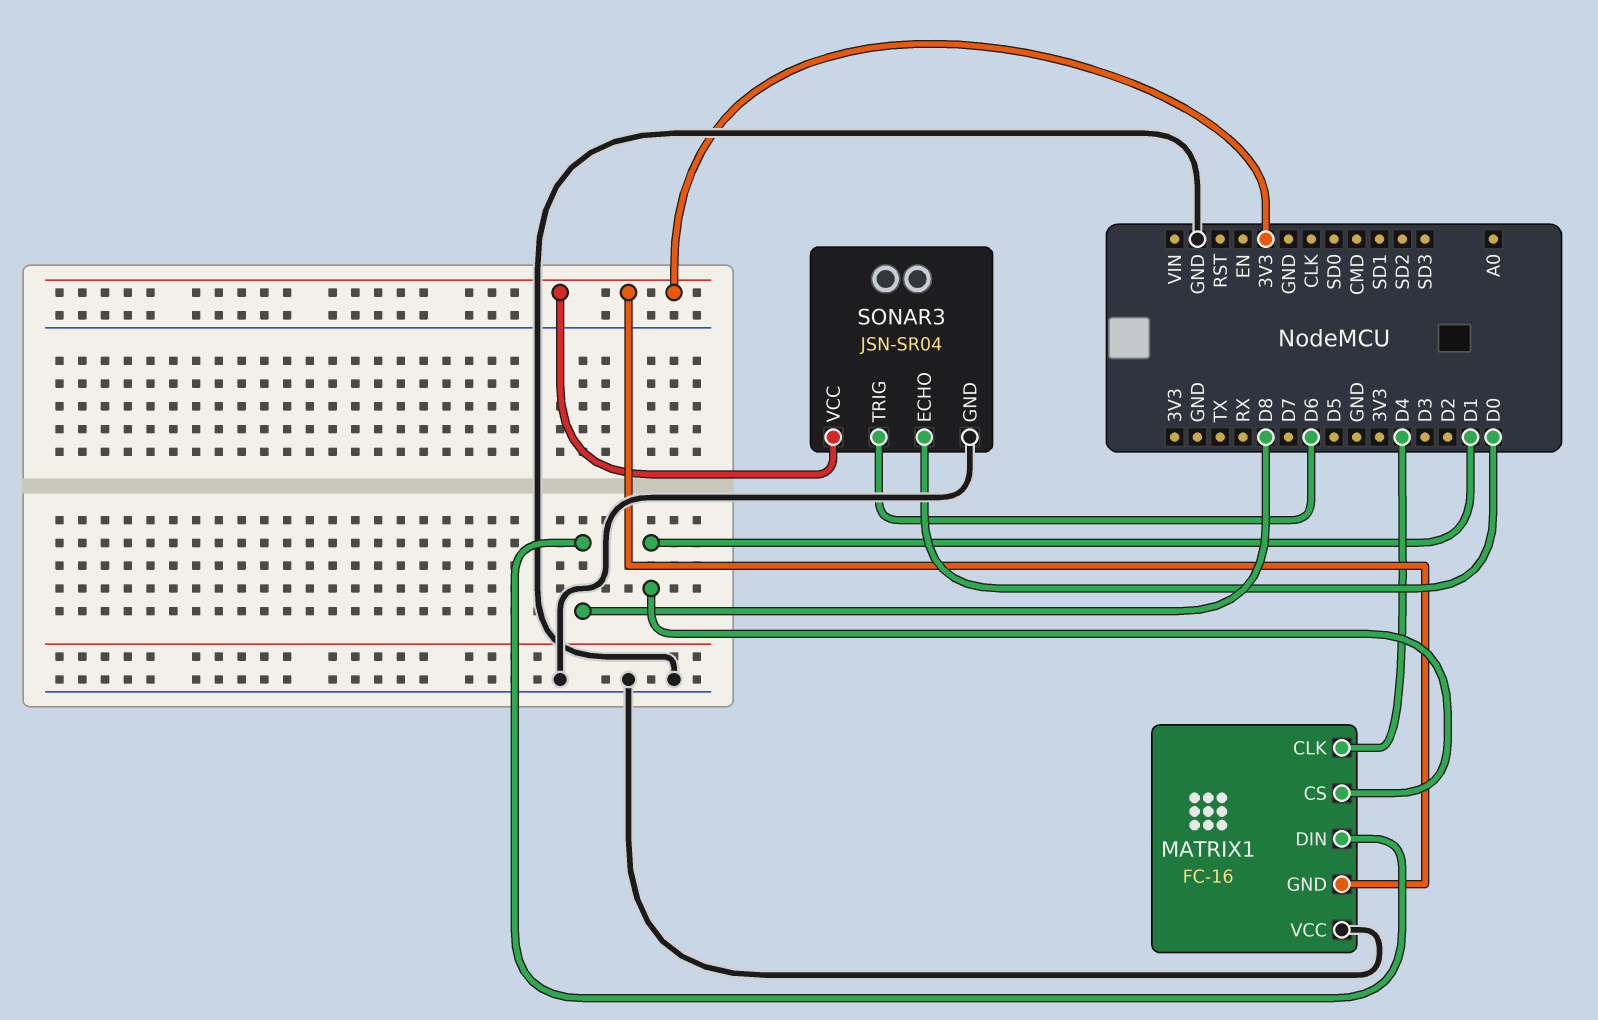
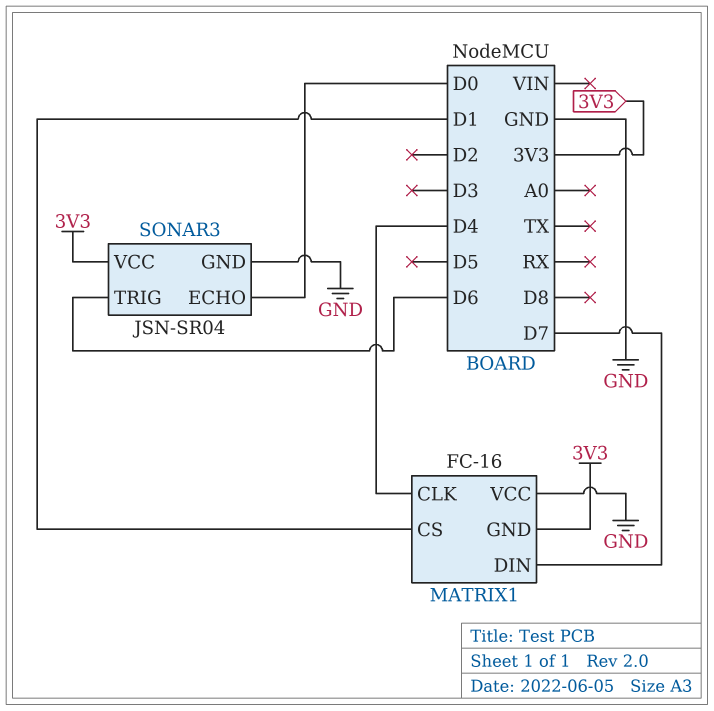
MATRIX1 pin DIN: D8 -> D7

